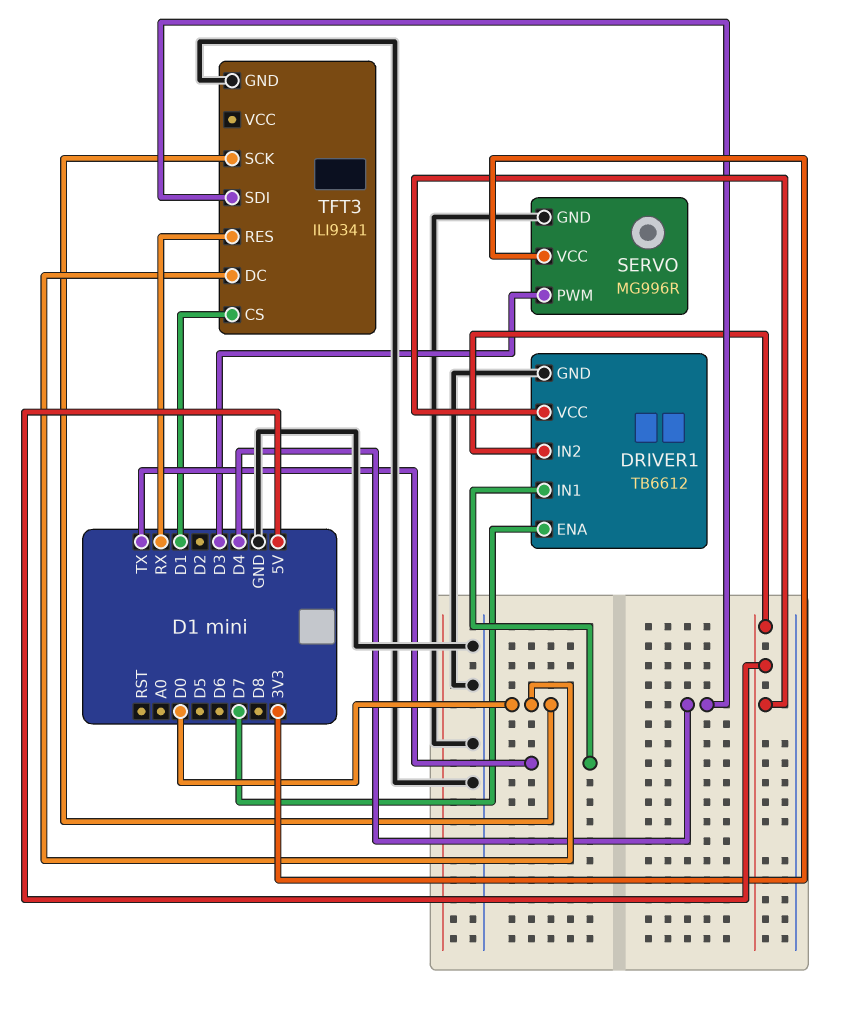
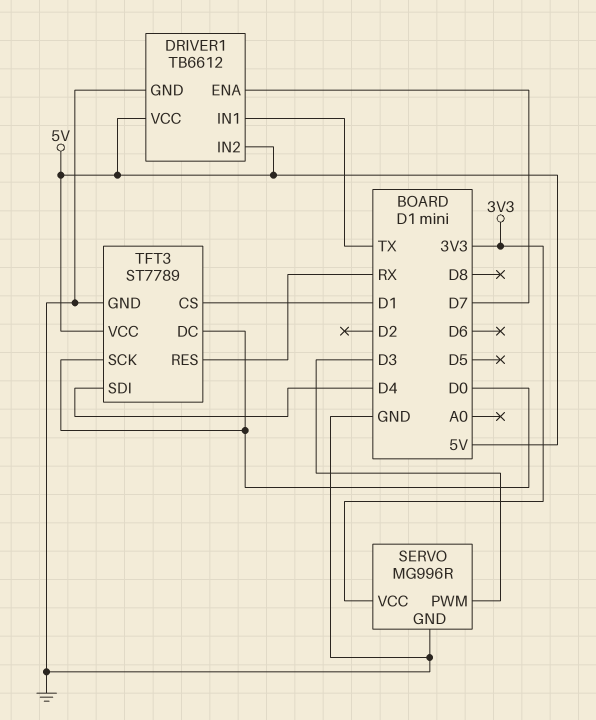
TFT3: ILI9341 -> ST7789
TFT3 pin VCC: none -> 5V

